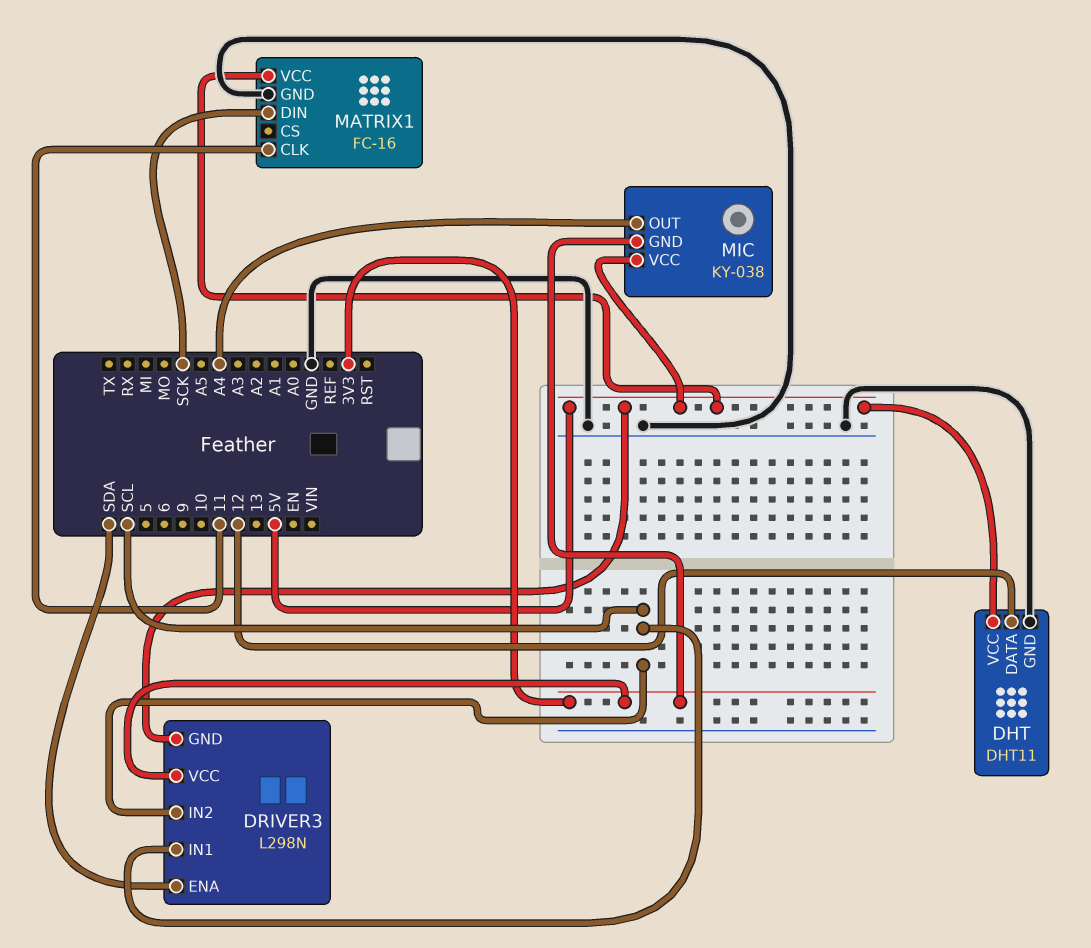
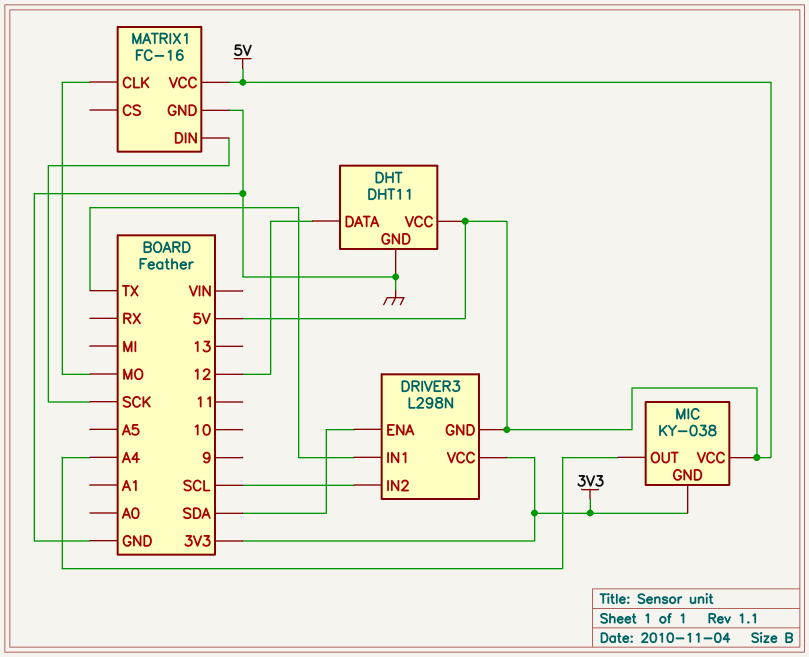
DRIVER3 pin IN1: SCL -> TX
MATRIX1 pin CLK: 11 -> MO

